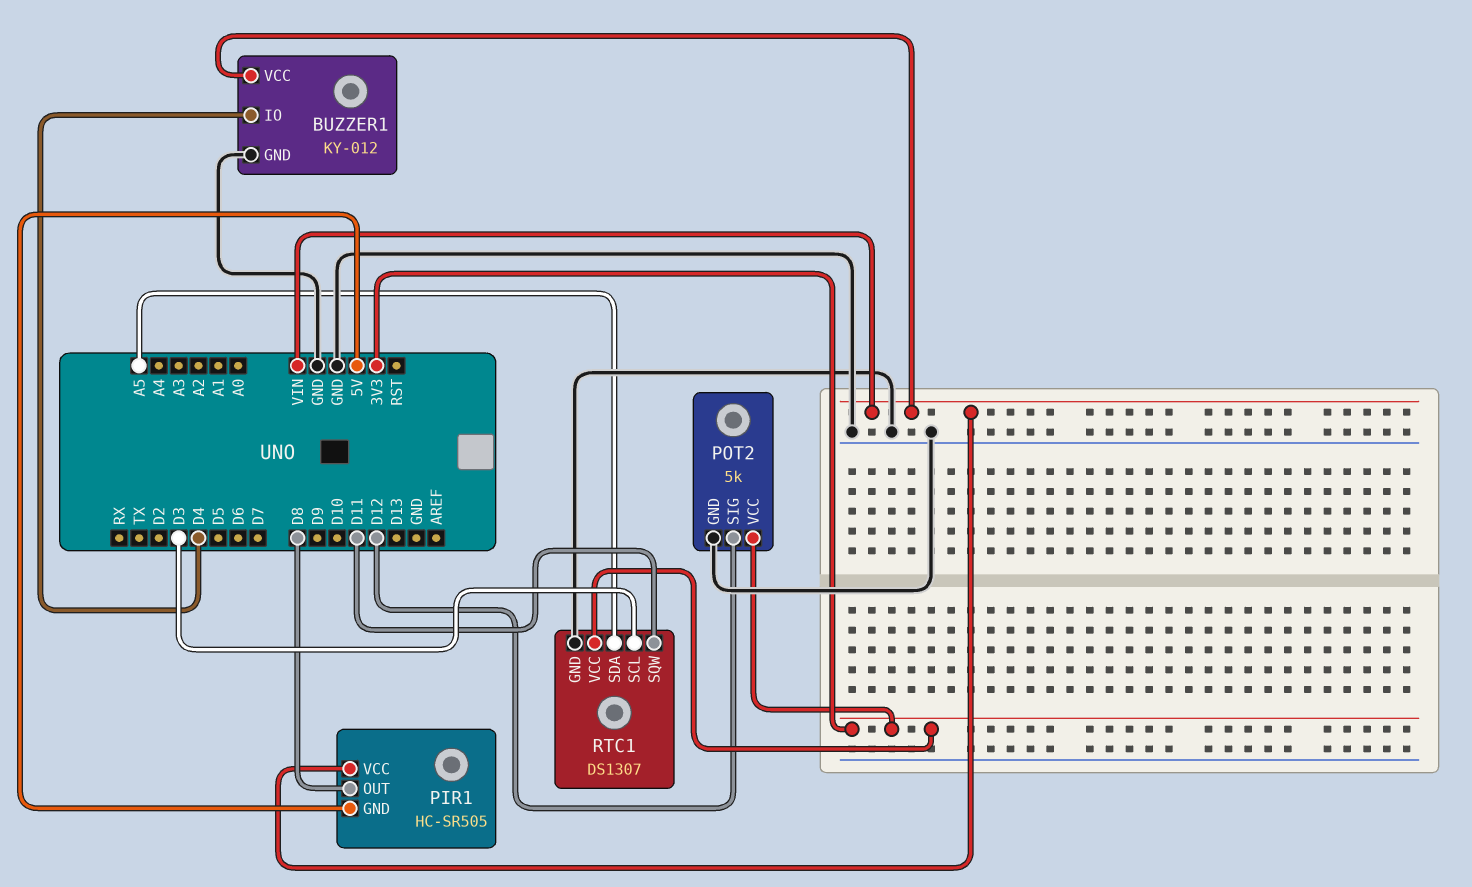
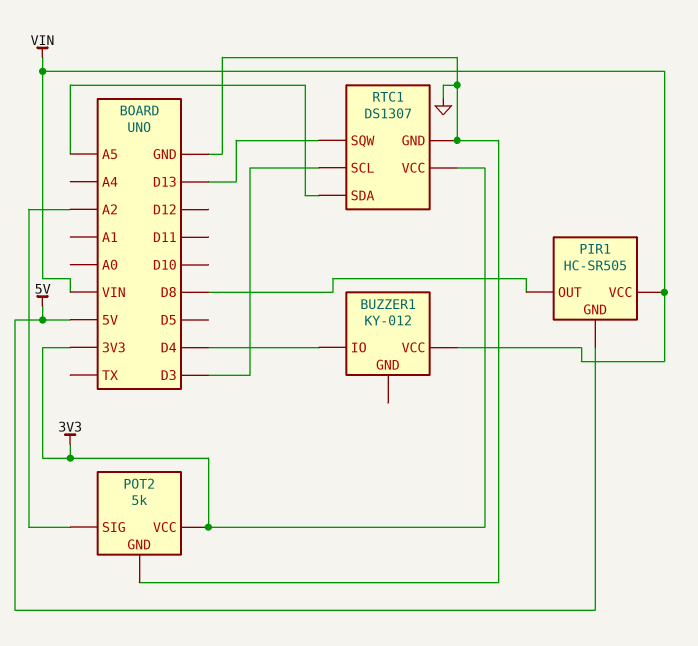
BUZZER1 pin GND: GND -> none
POT2 pin SIG: D12 -> A2
RTC1 pin SQW: D11 -> D13

